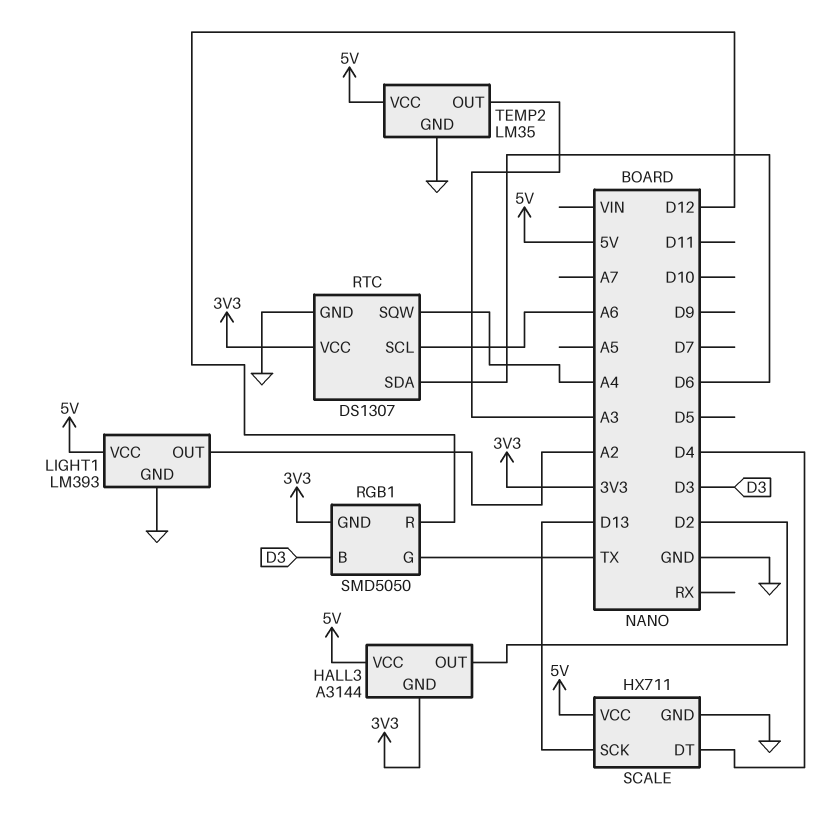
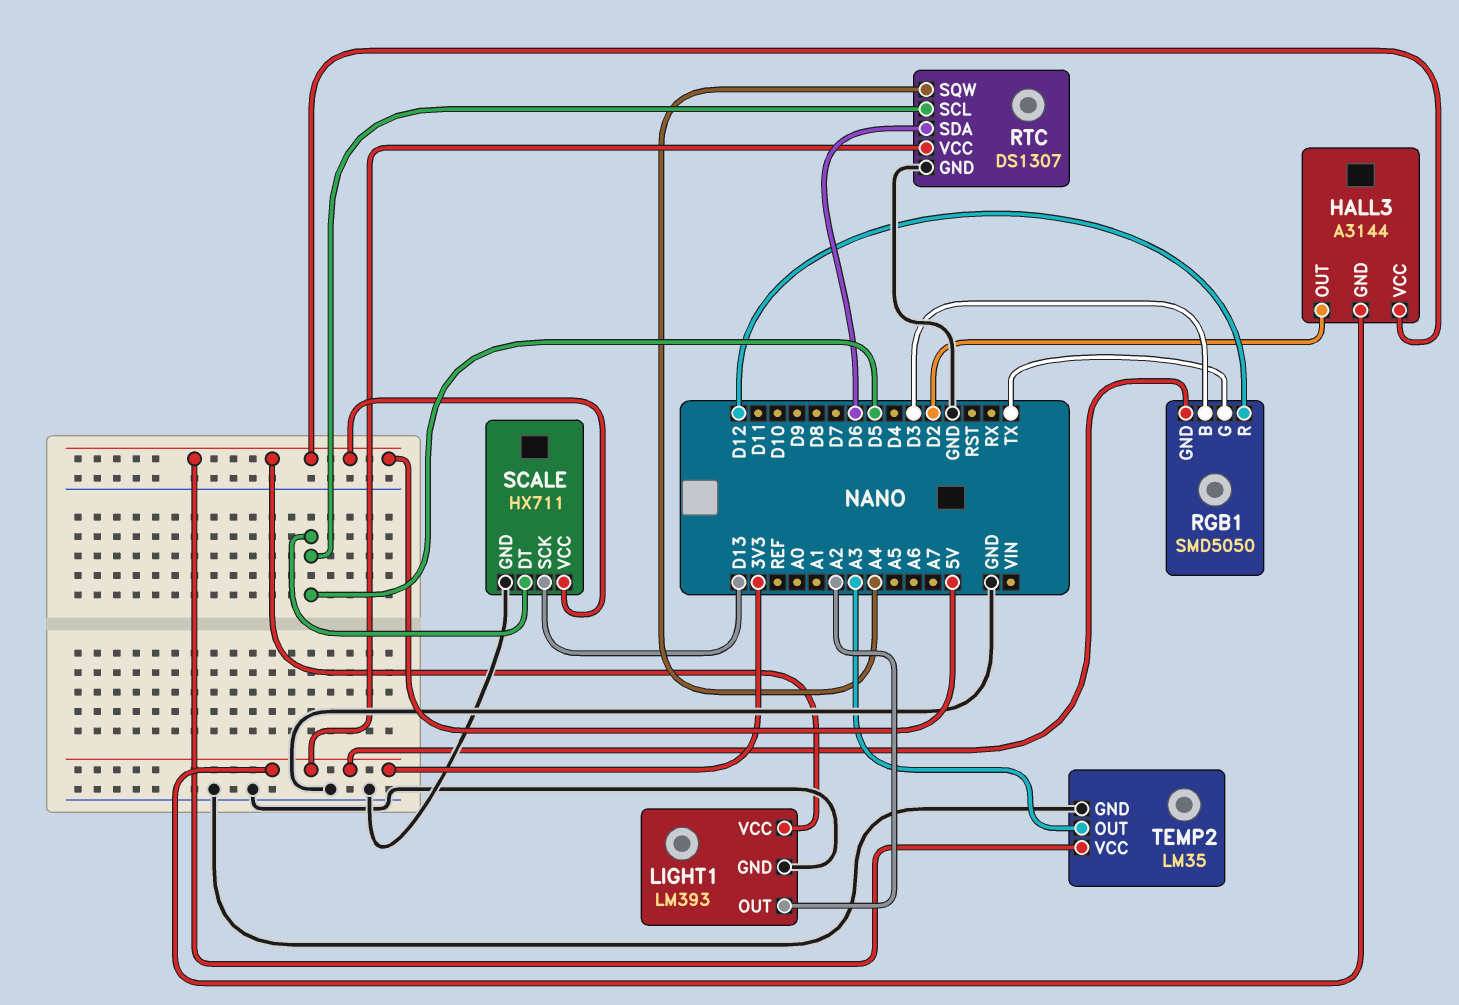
RTC pin SCL: A6 -> D5
SCALE pin DT: D4 -> D5

